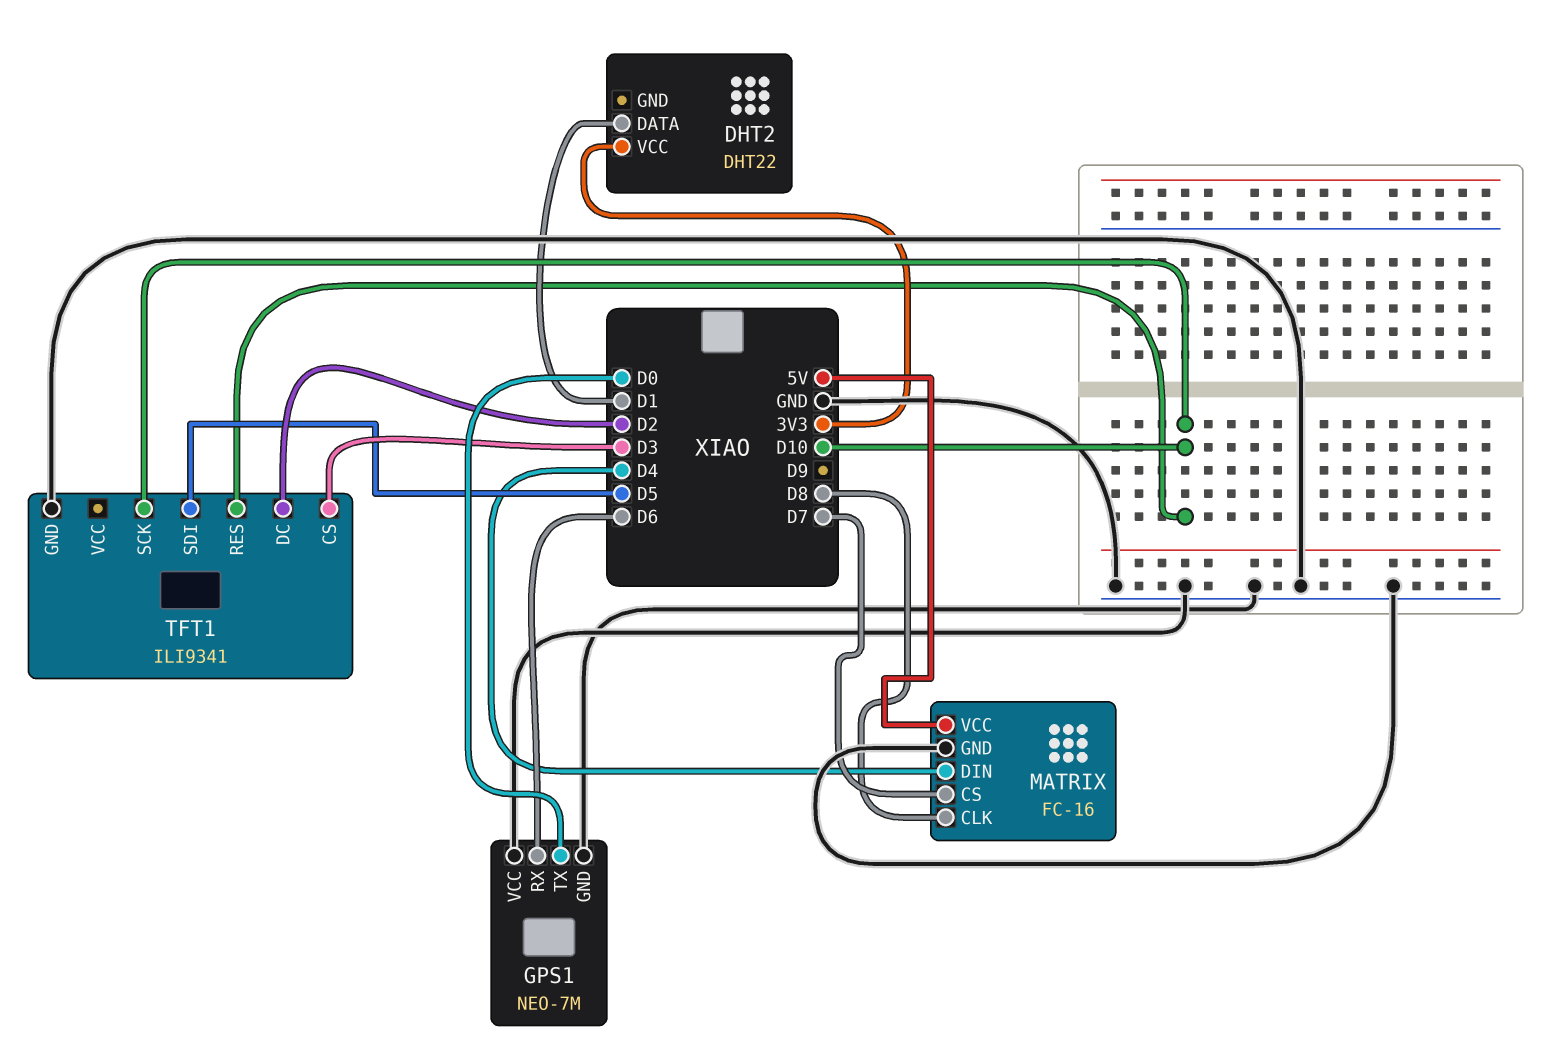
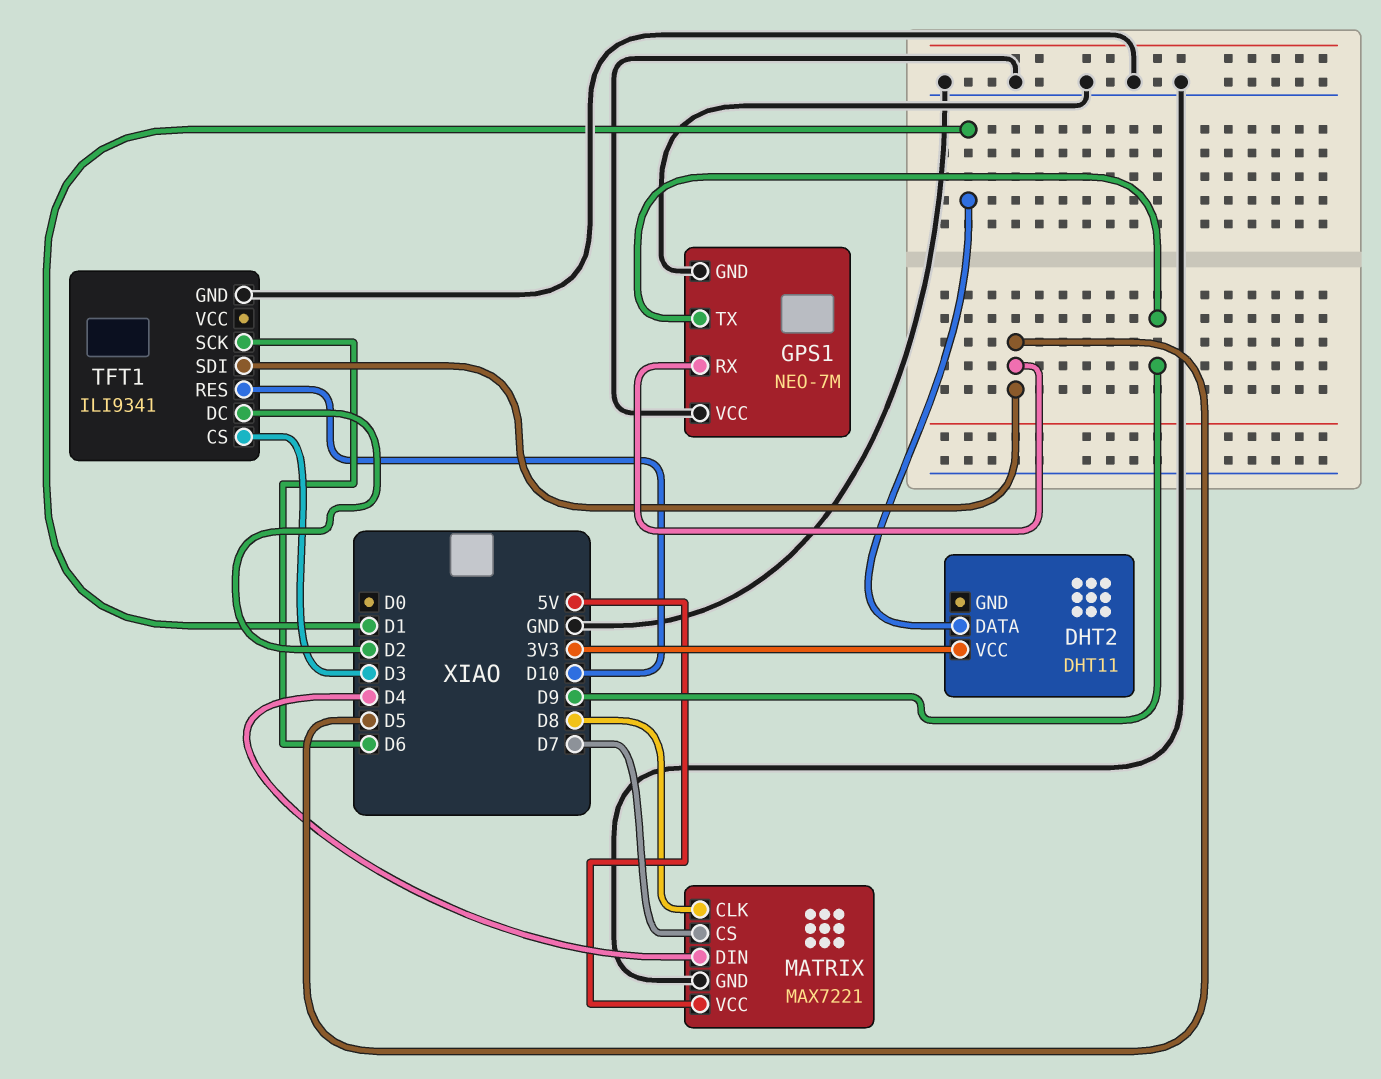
DHT2: DHT22 -> DHT11
GPS1 pin RX: D6 -> D5
GPS1 pin TX: D0 -> D9
MATRIX: FC-16 -> MAX7221
TFT1 pin SCK: D10 -> D6

